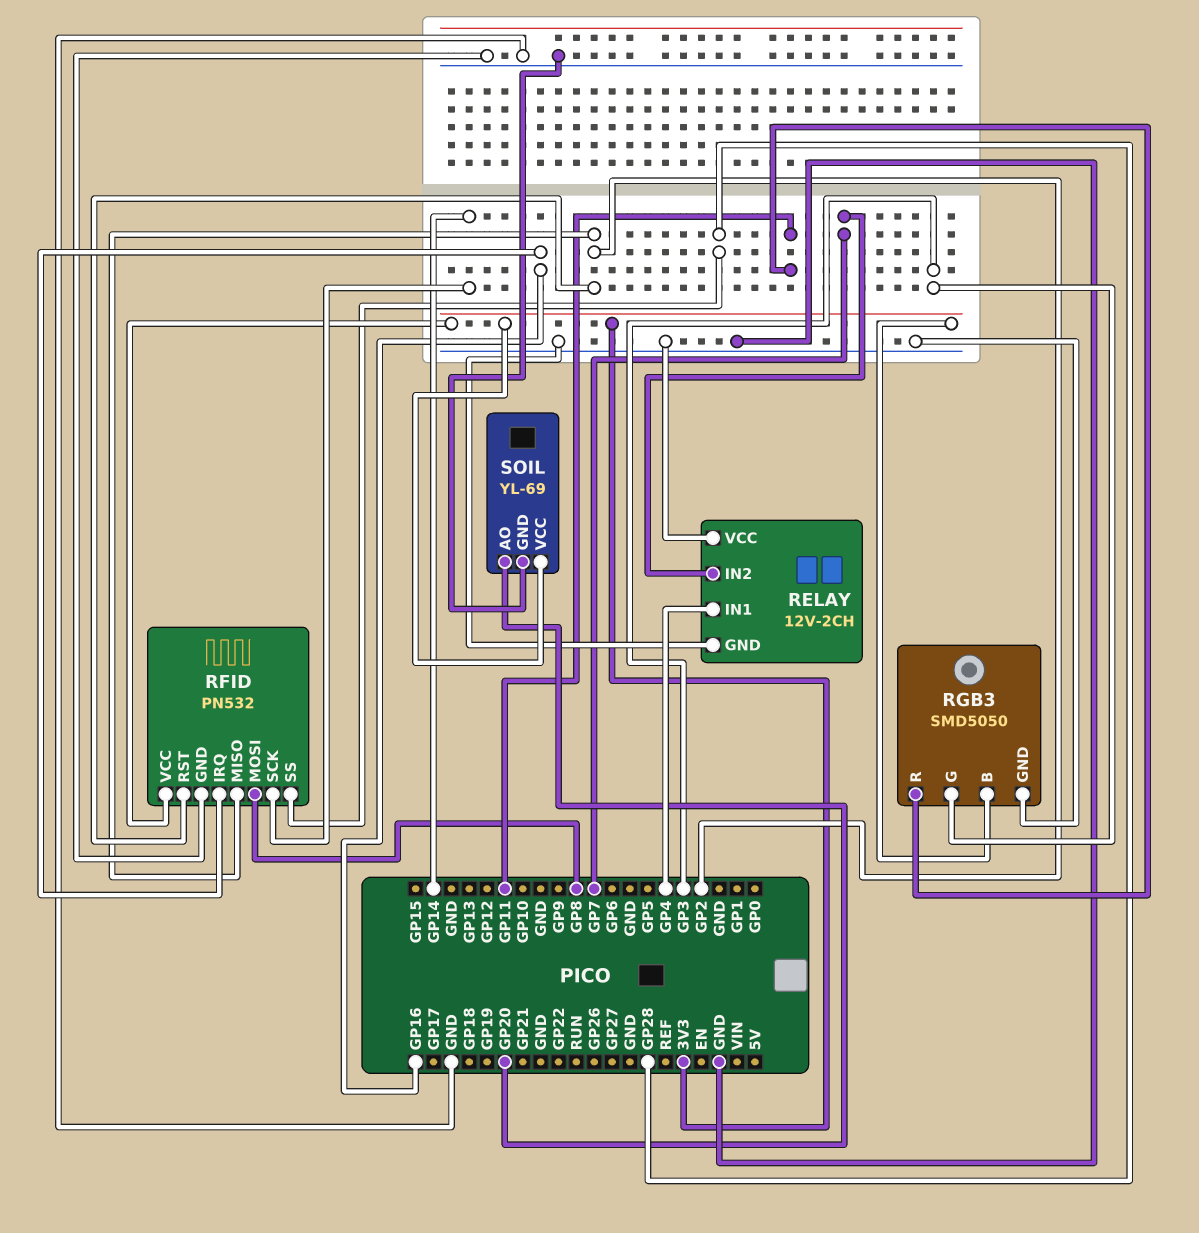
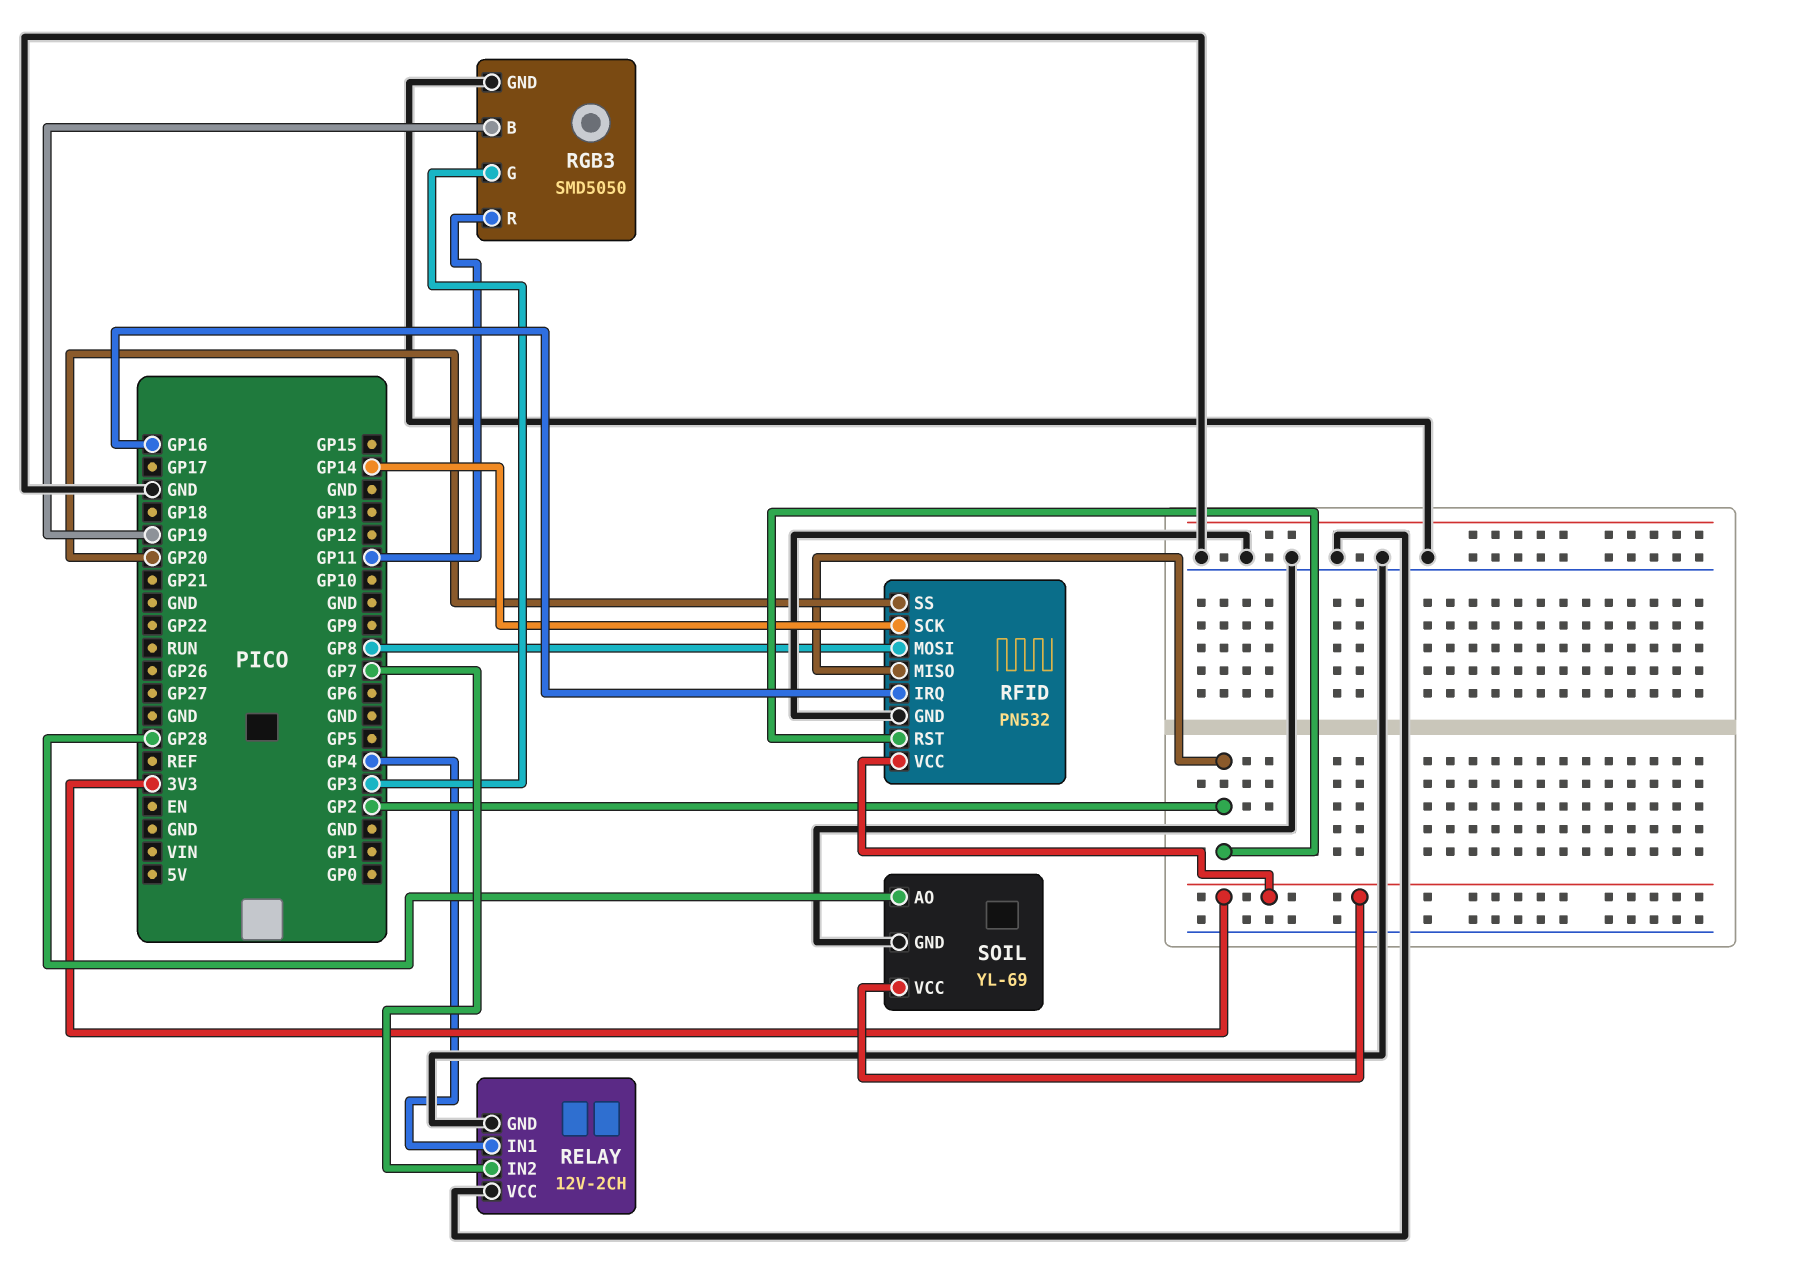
RFID pin SS: GP28 -> GP20
RGB3 pin B: 3V3 -> GP19
SOIL pin AO: GP20 -> GP28

